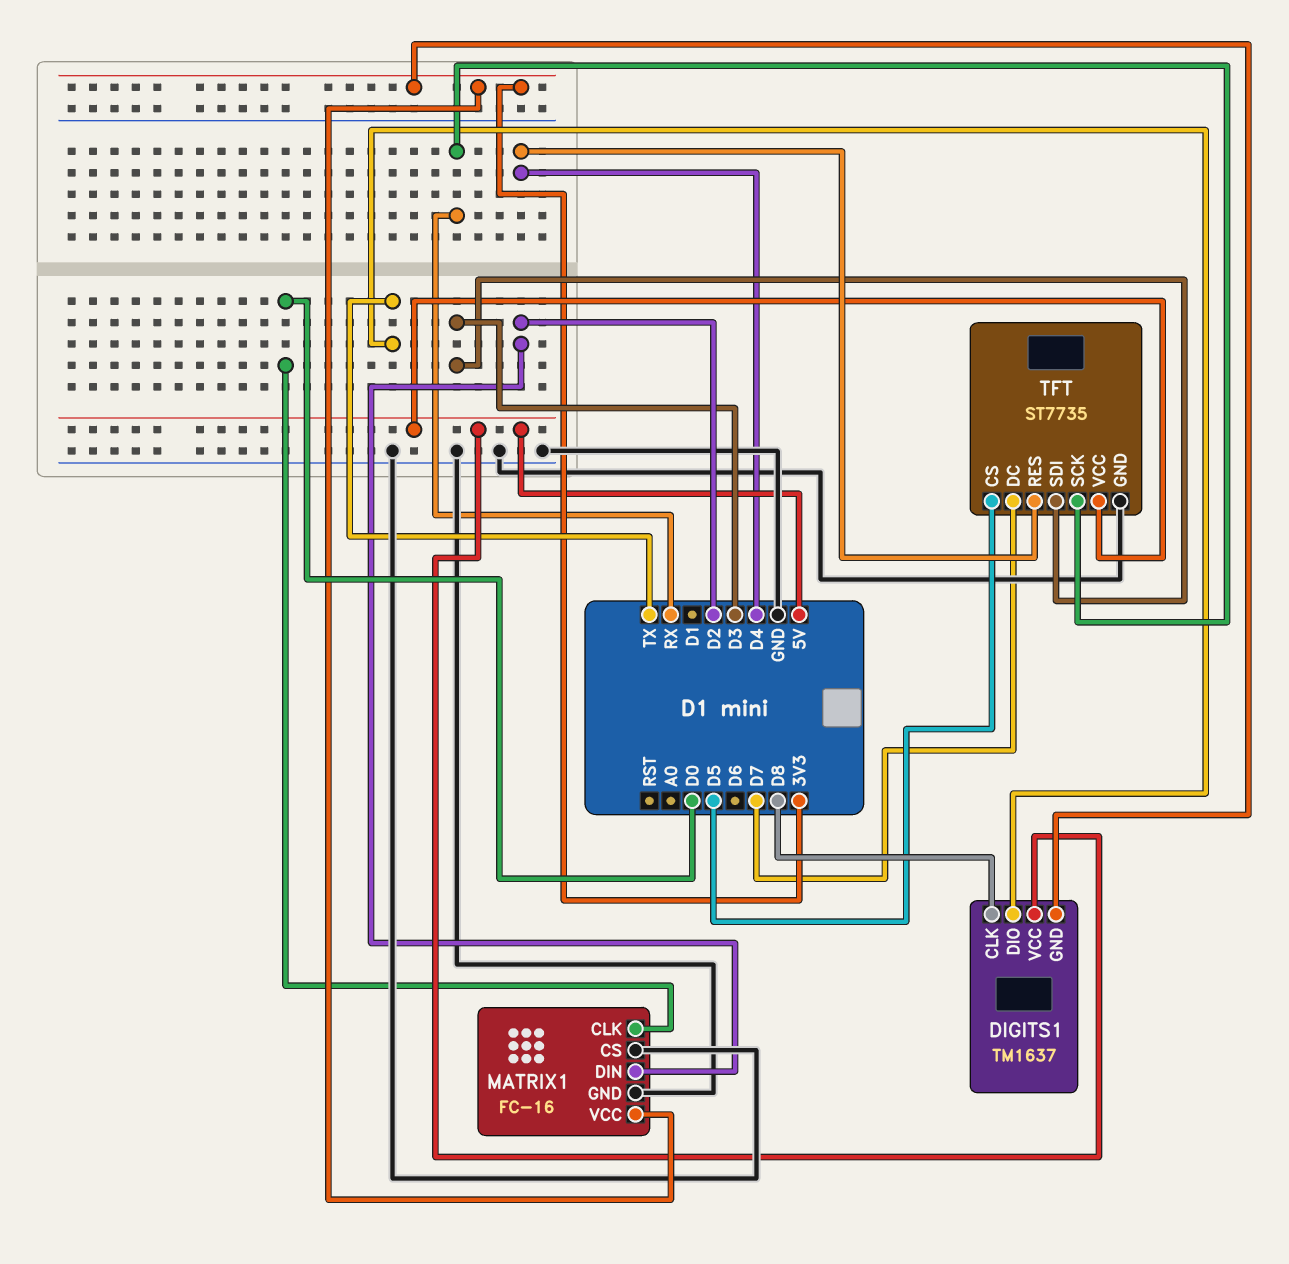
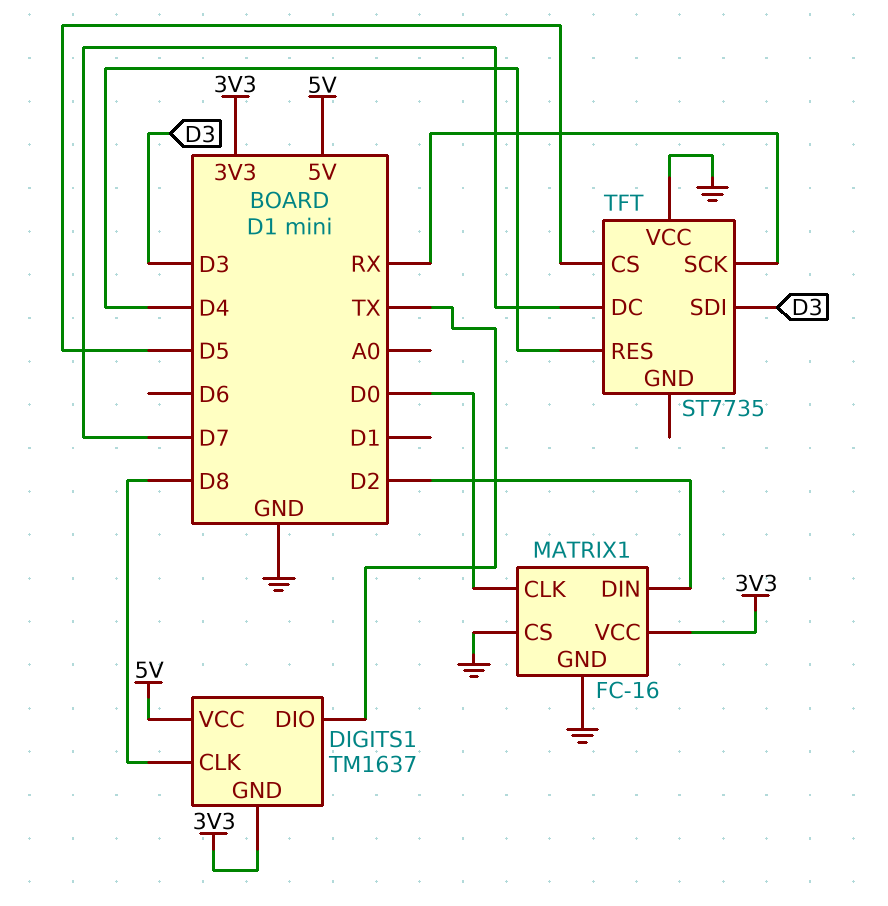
TFT pin GND: GND -> none
TFT pin VCC: 5V -> GND

